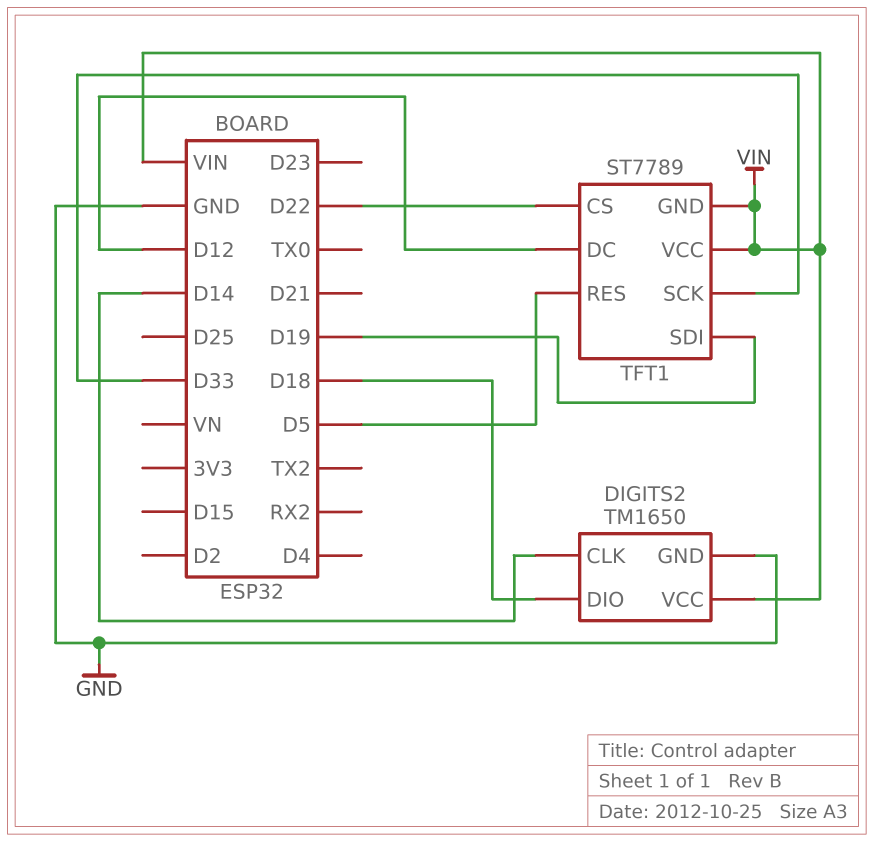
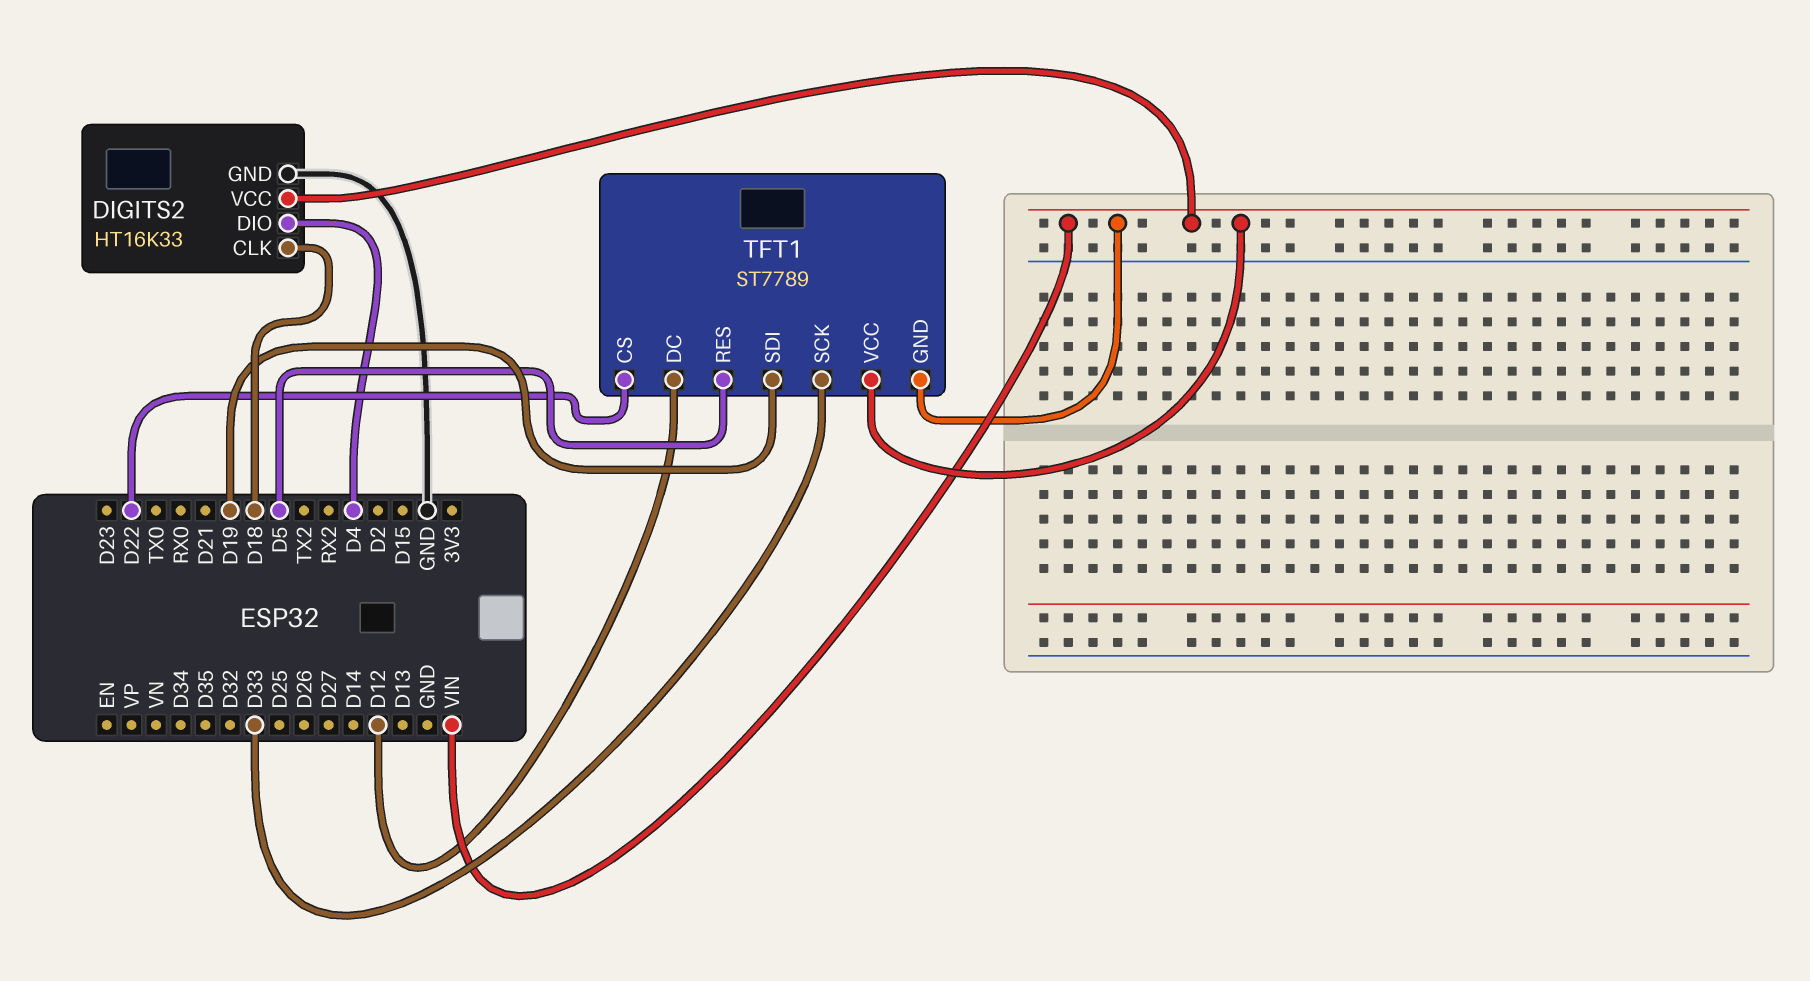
DIGITS2: TM1650 -> HT16K33
DIGITS2 pin CLK: D14 -> D18
DIGITS2 pin DIO: D18 -> D4

